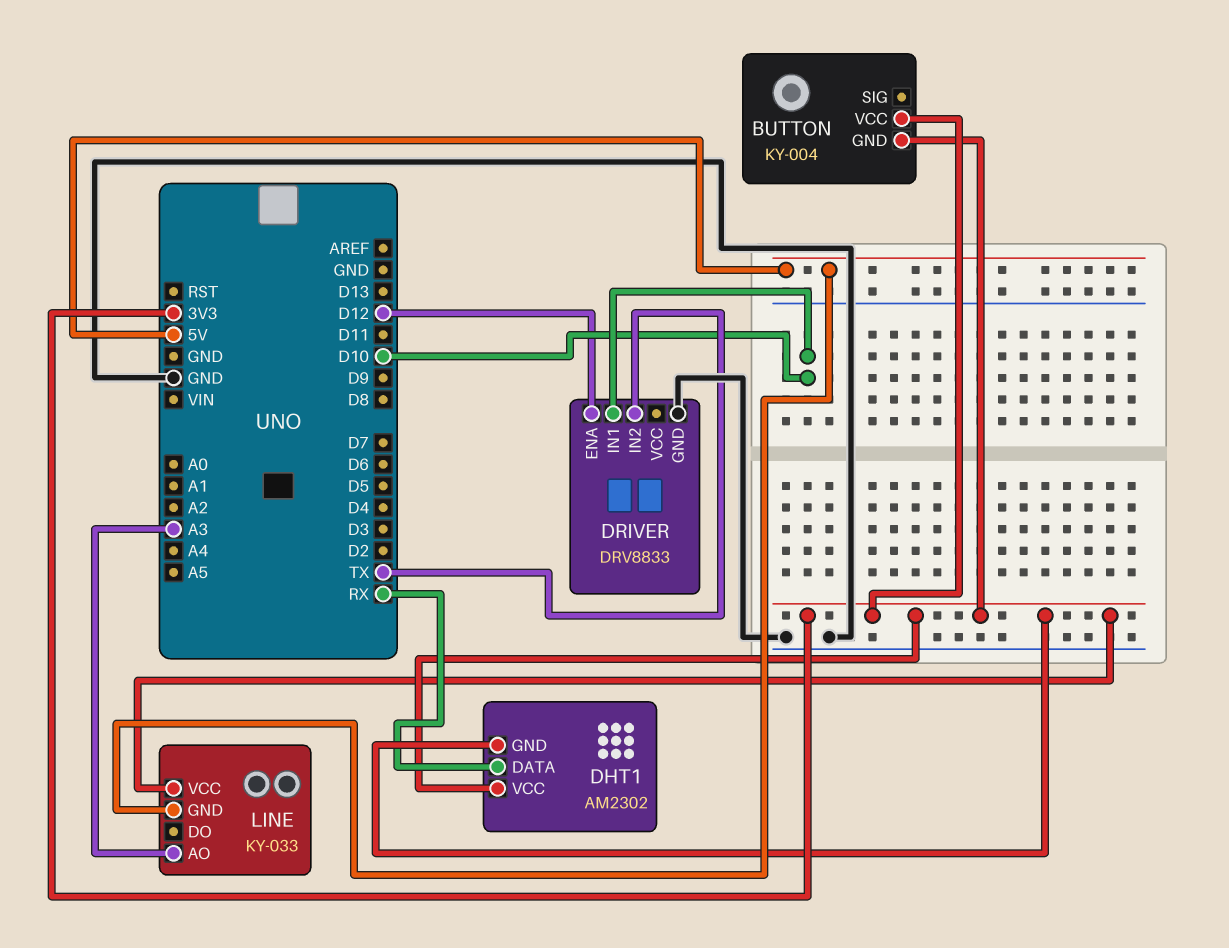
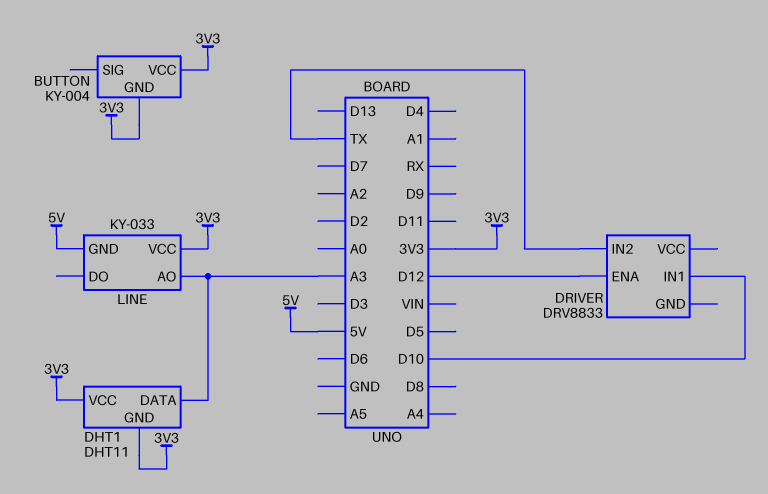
DHT1: AM2302 -> DHT11
DHT1 pin DATA: RX -> A3
DRIVER pin GND: GND -> none

